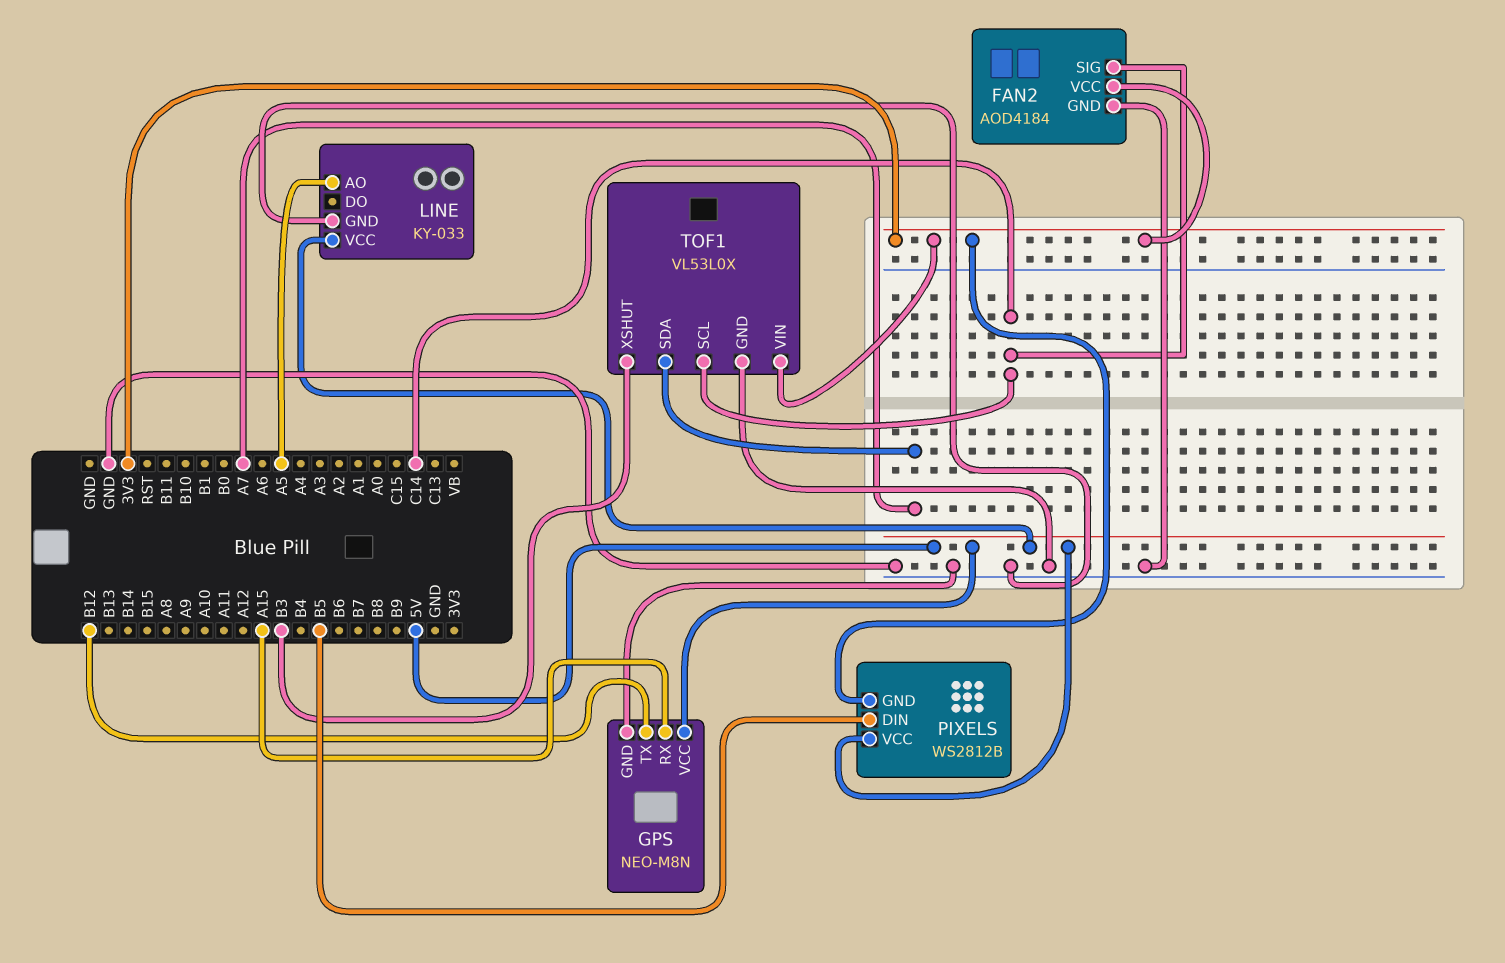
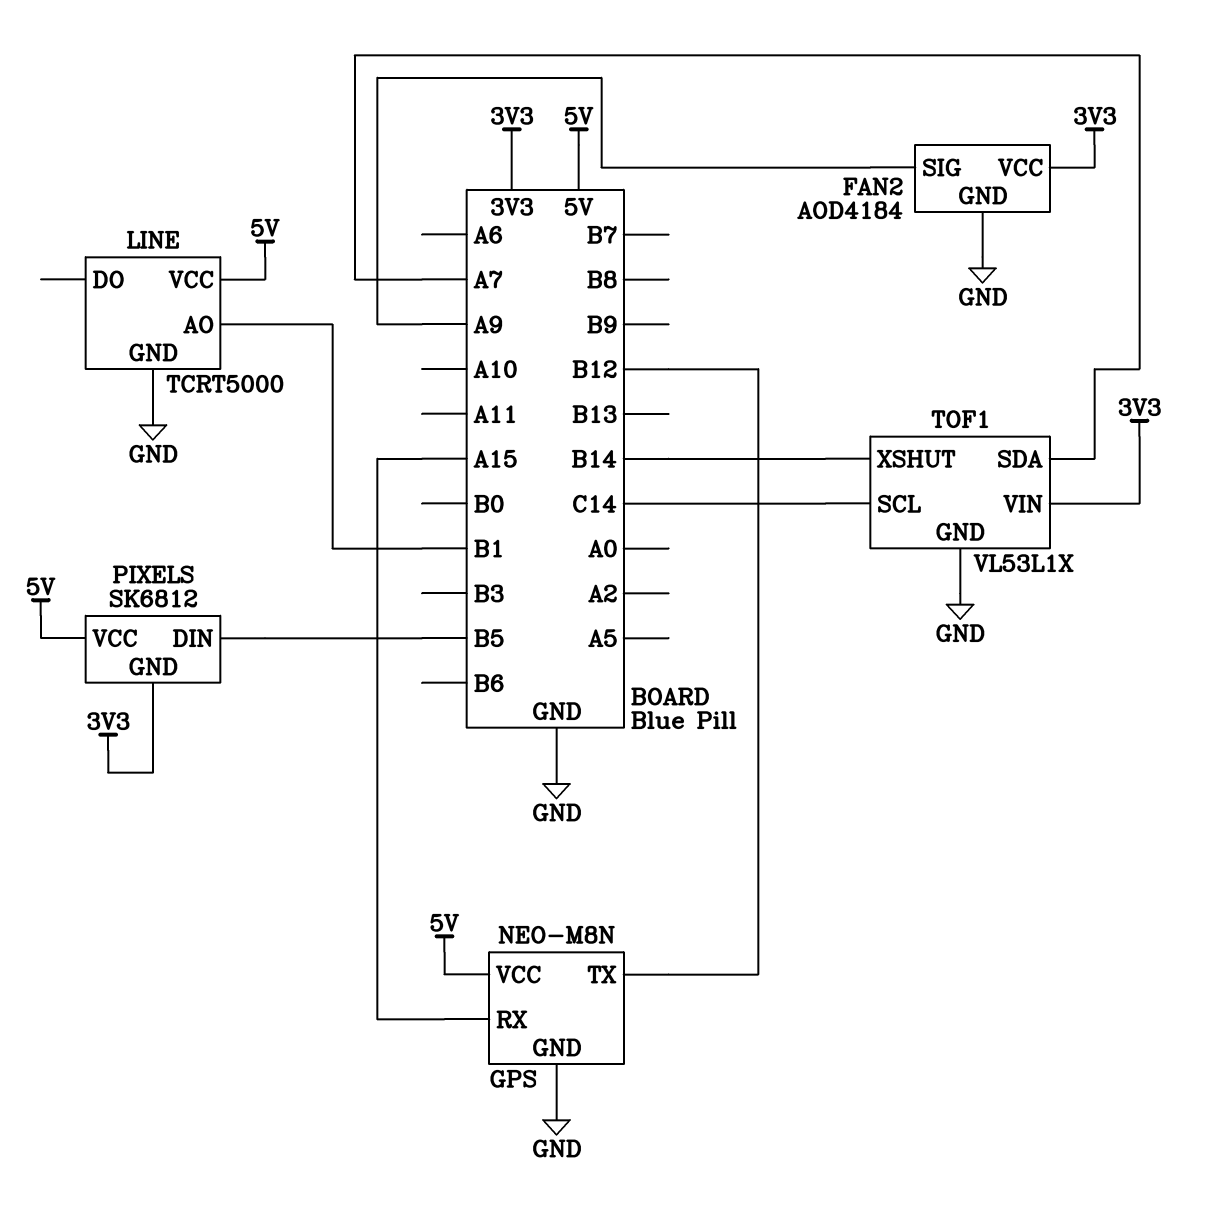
FAN2 pin SIG: C14 -> A9
LINE: KY-033 -> TCRT5000
LINE pin AO: A5 -> B1
PIXELS: WS2812B -> SK6812
TOF1: VL53L0X -> VL53L1X
TOF1 pin XSHUT: B3 -> B14

